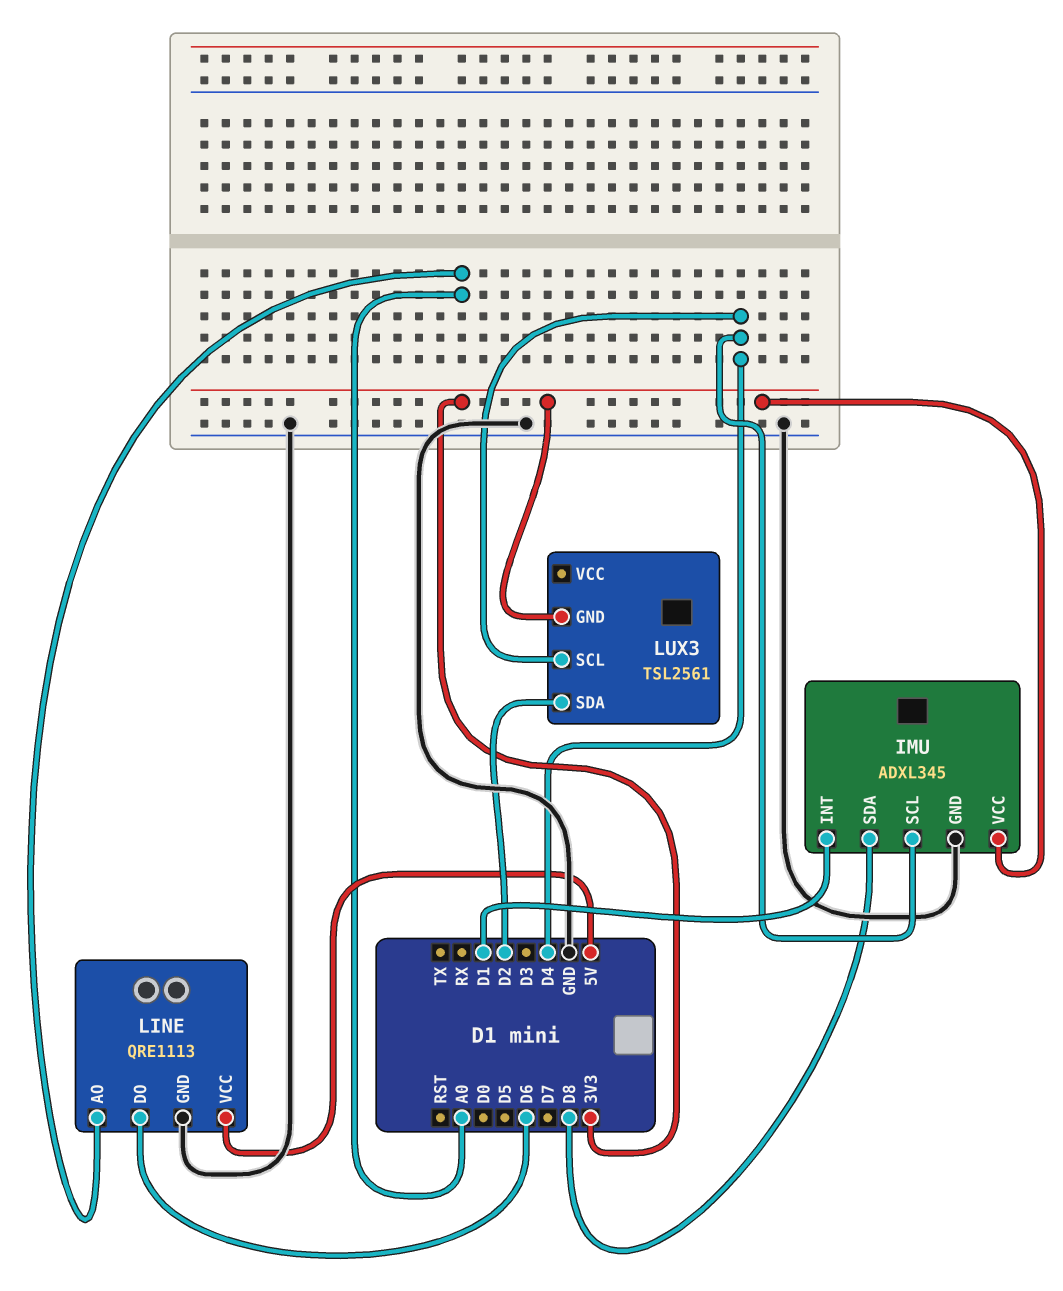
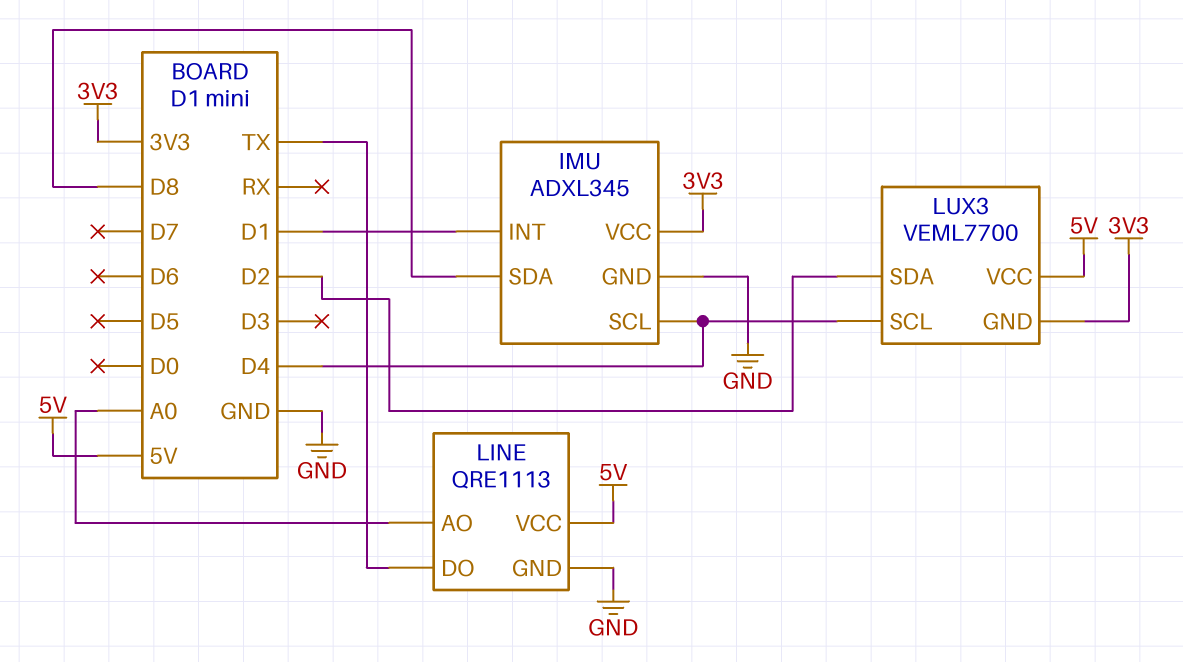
LINE pin DO: D6 -> TX
LUX3: TSL2561 -> VEML7700
LUX3 pin VCC: none -> 5V

